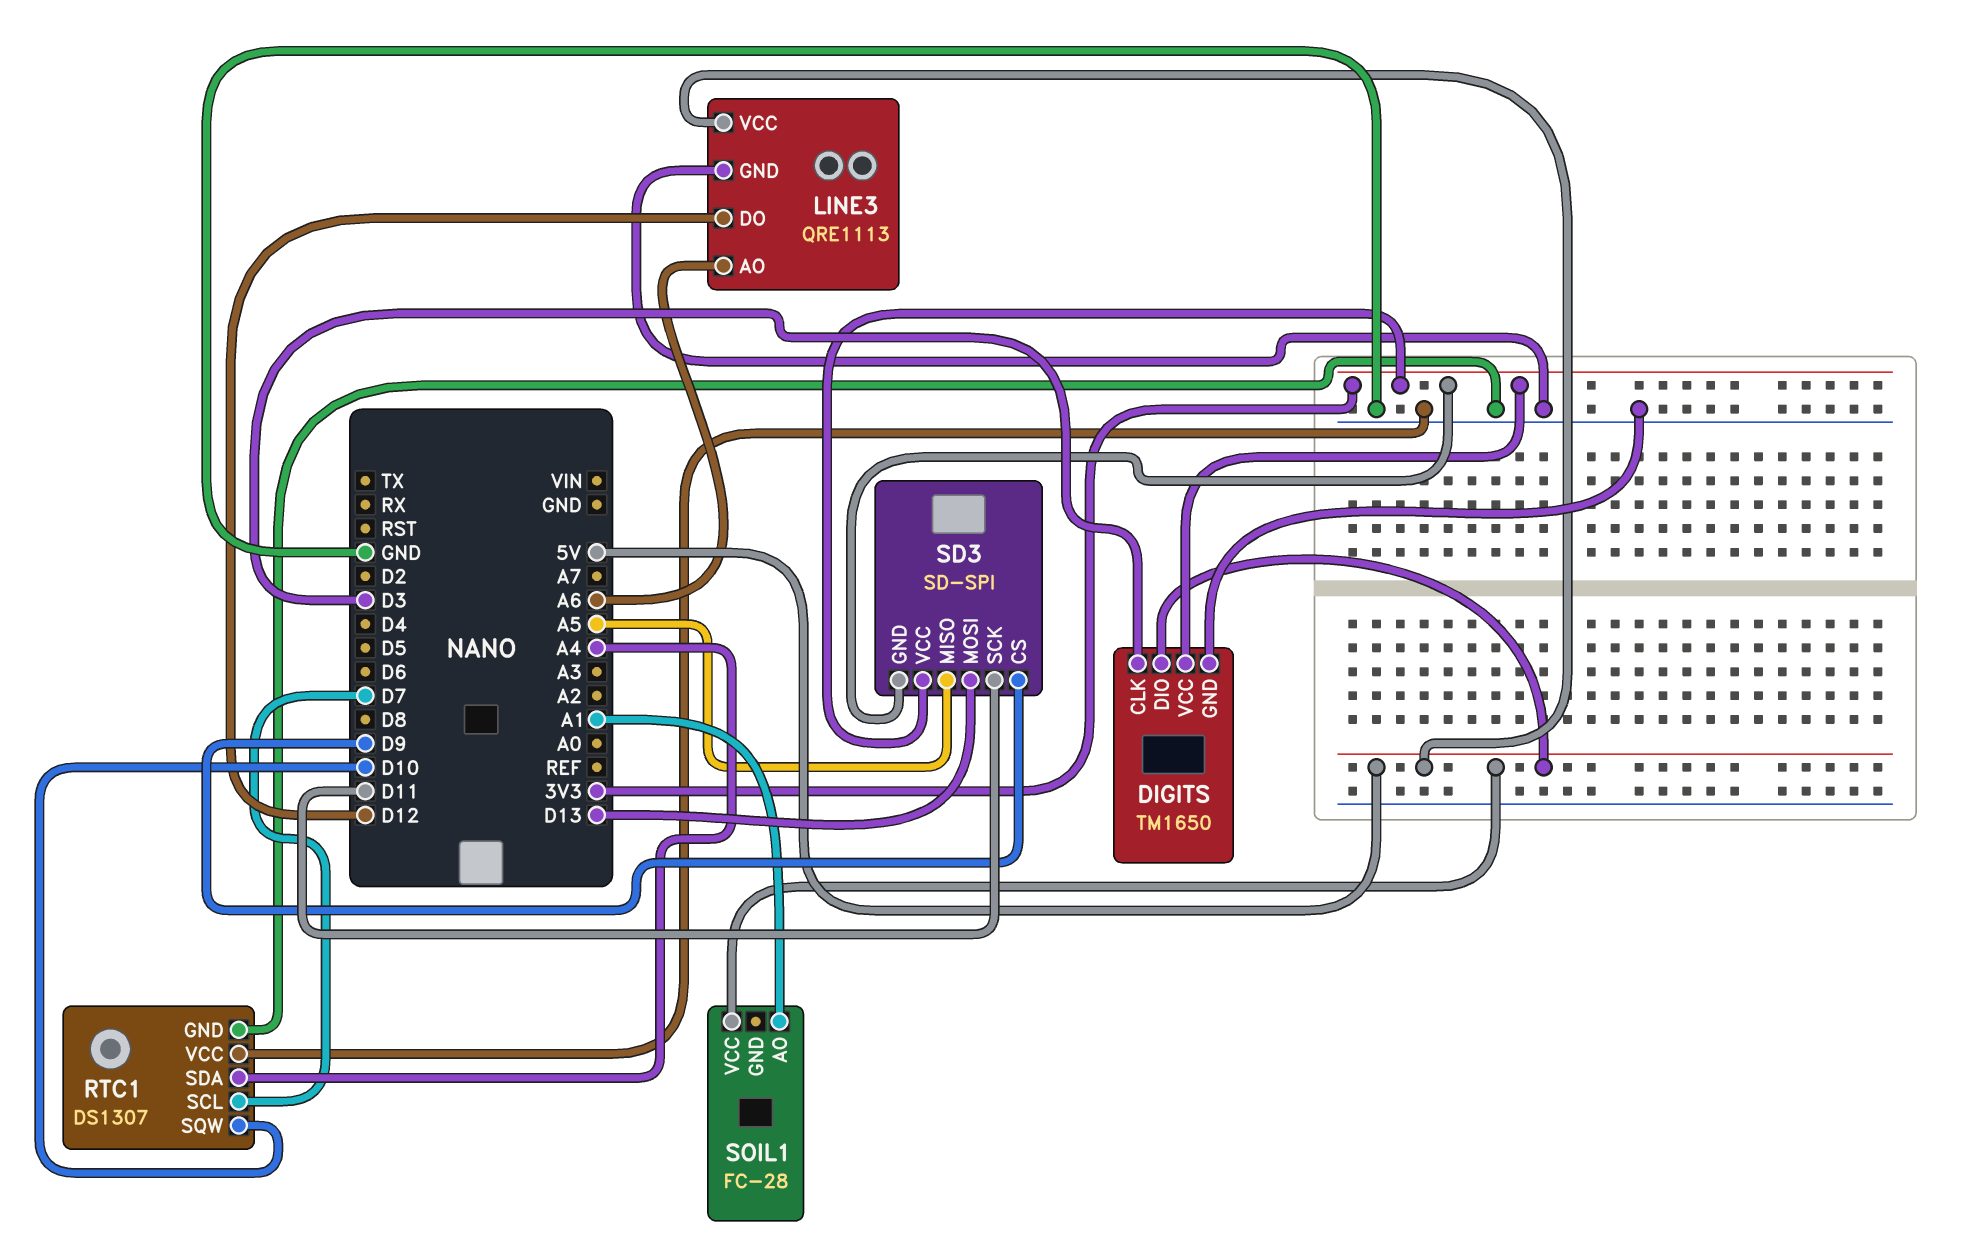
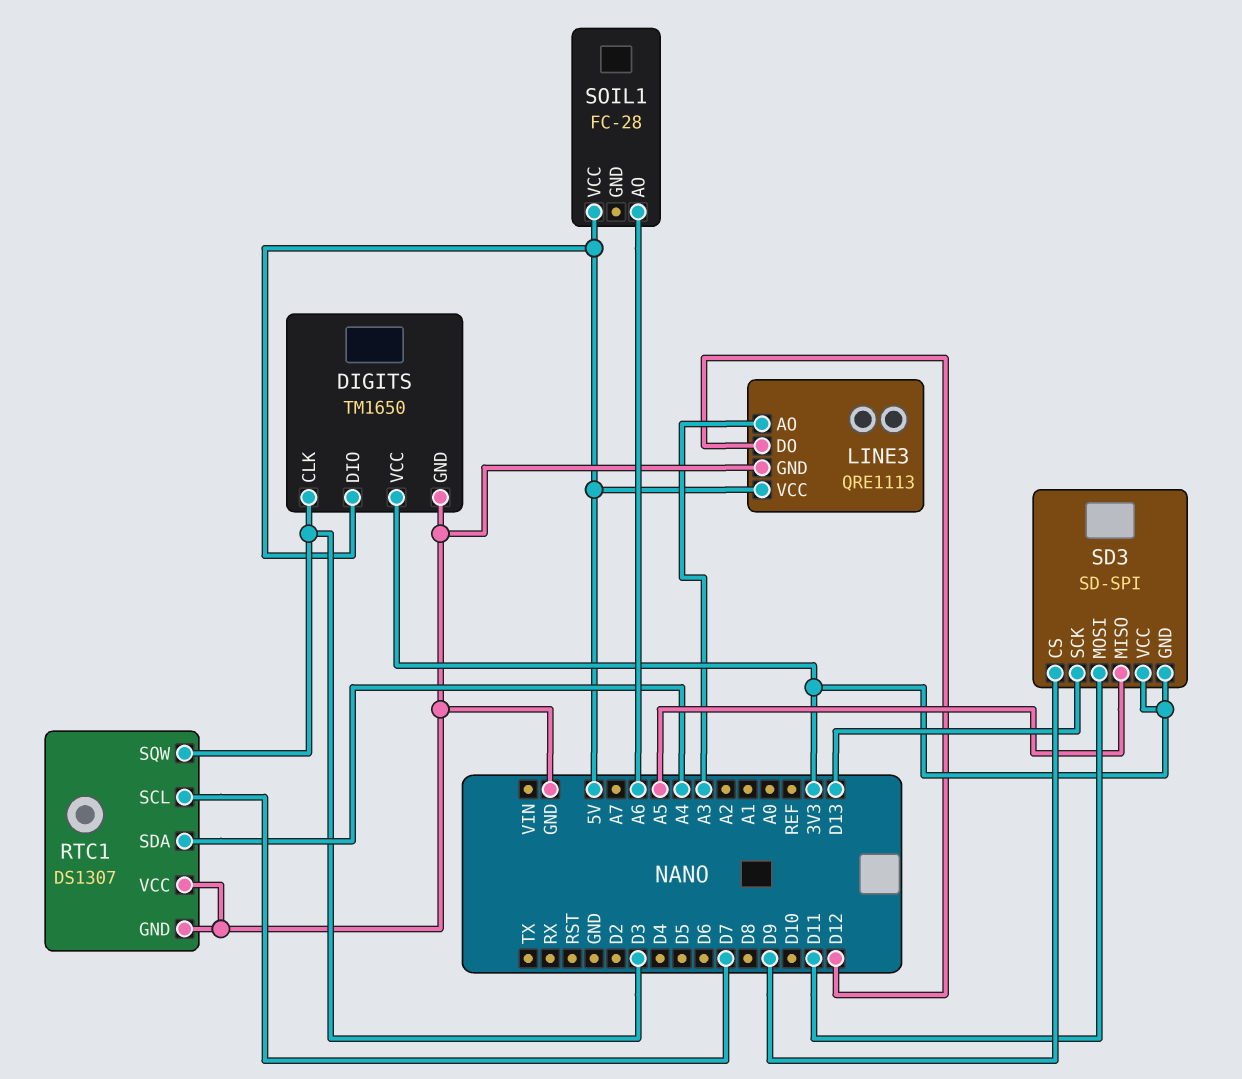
LINE3 pin AO: A6 -> A3
RTC1 pin SQW: D10 -> D3
SD3 pin MOSI: D13 -> D11
SD3 pin SCK: D11 -> D13
SOIL1 pin AO: A1 -> A6

